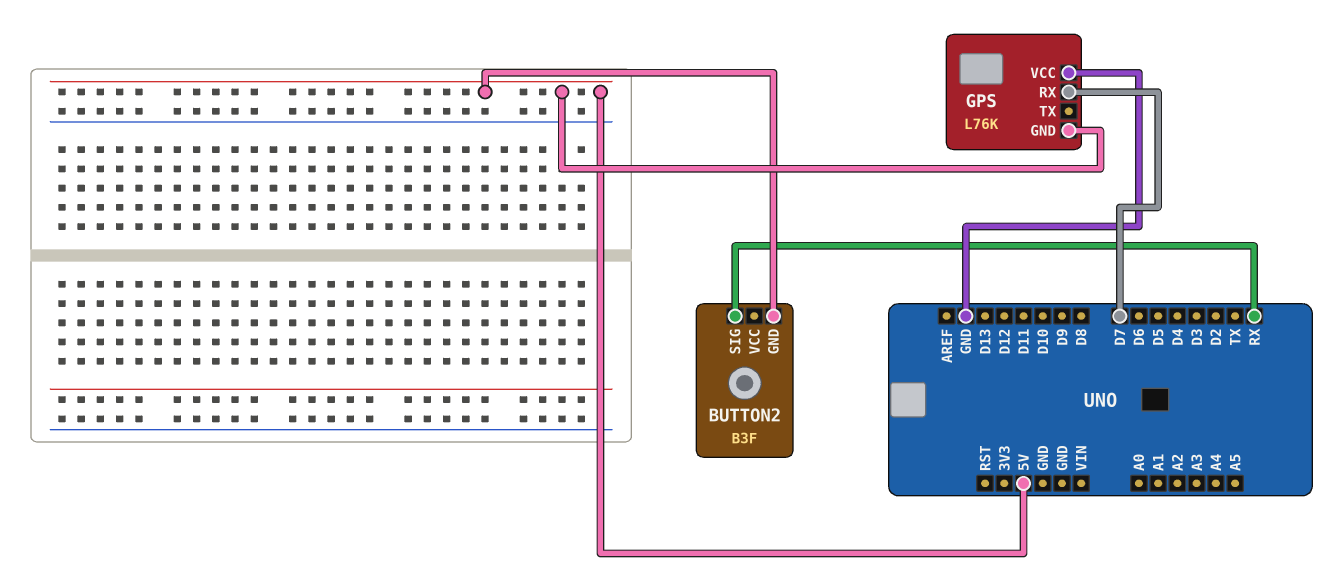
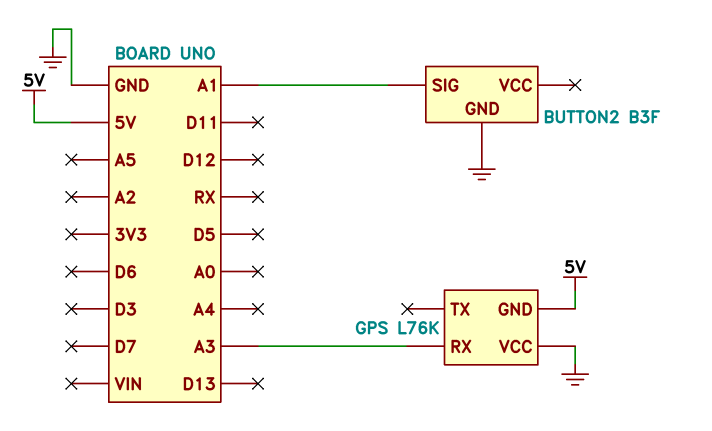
BUTTON2 pin GND: 5V -> GND
BUTTON2 pin SIG: RX -> A1
GPS pin RX: D7 -> A3

